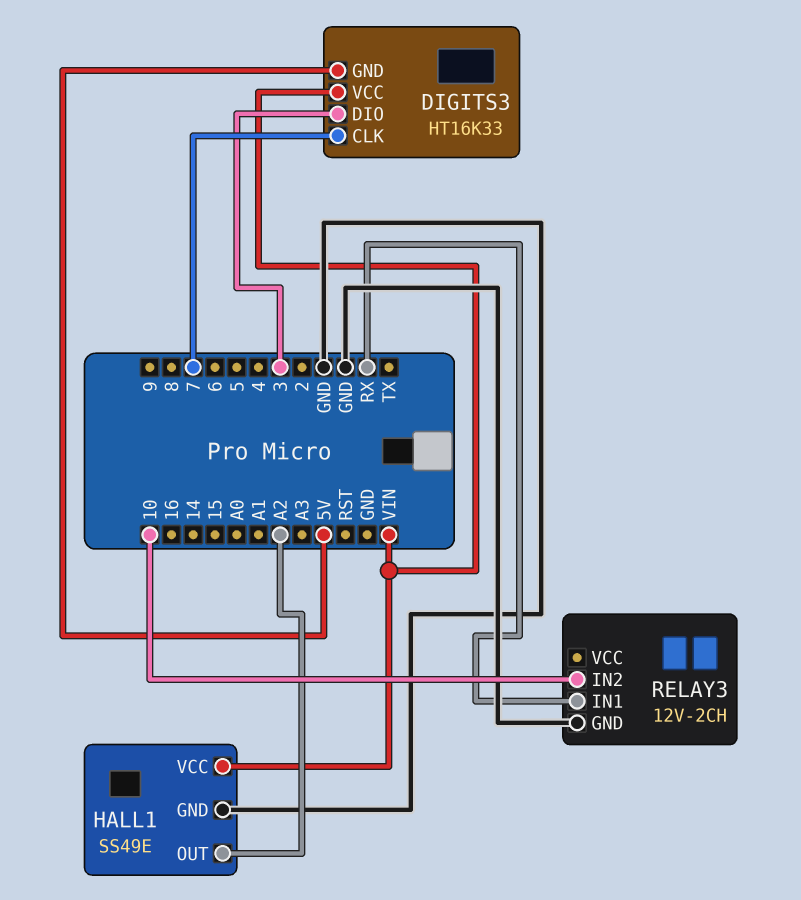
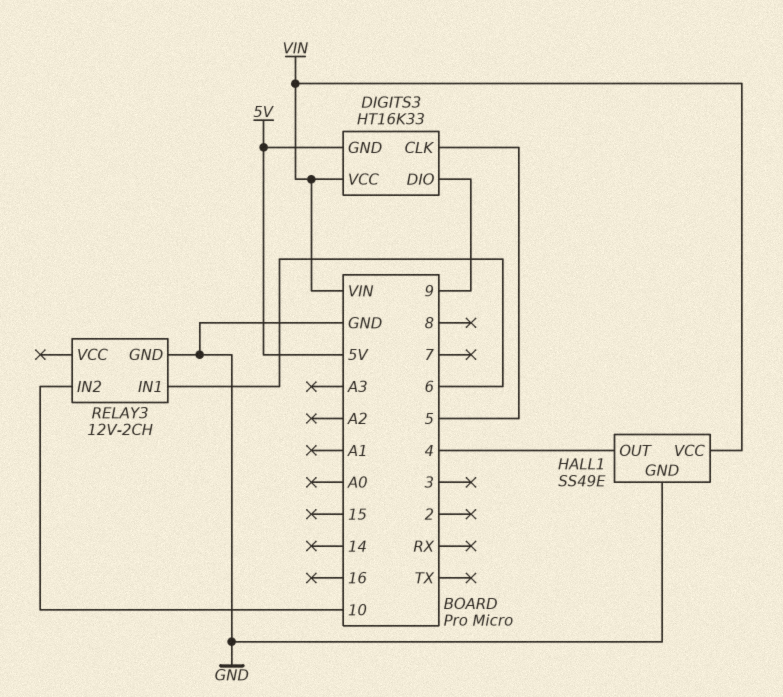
DIGITS3 pin CLK: 7 -> 5
DIGITS3 pin DIO: 3 -> 9
HALL1 pin OUT: A2 -> 4
RELAY3 pin IN1: RX -> 6

